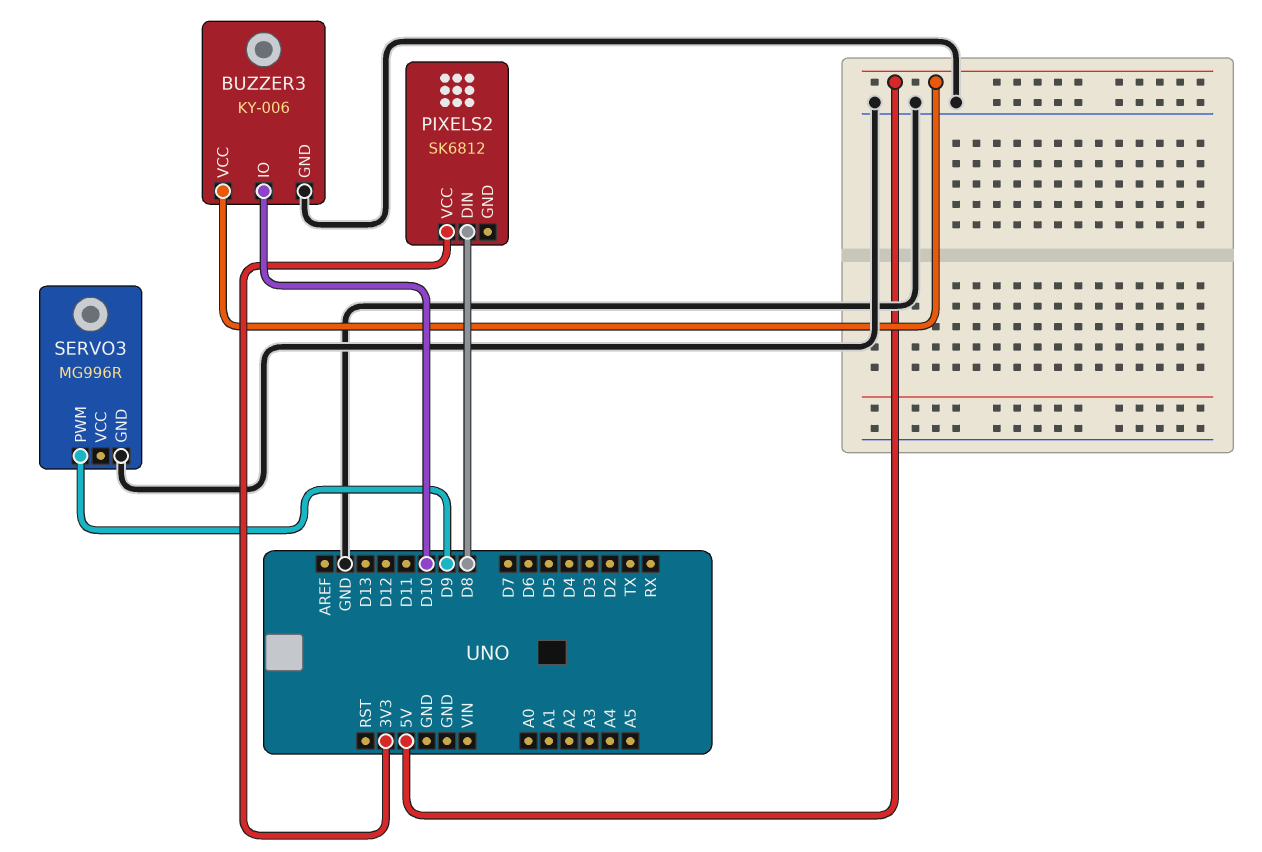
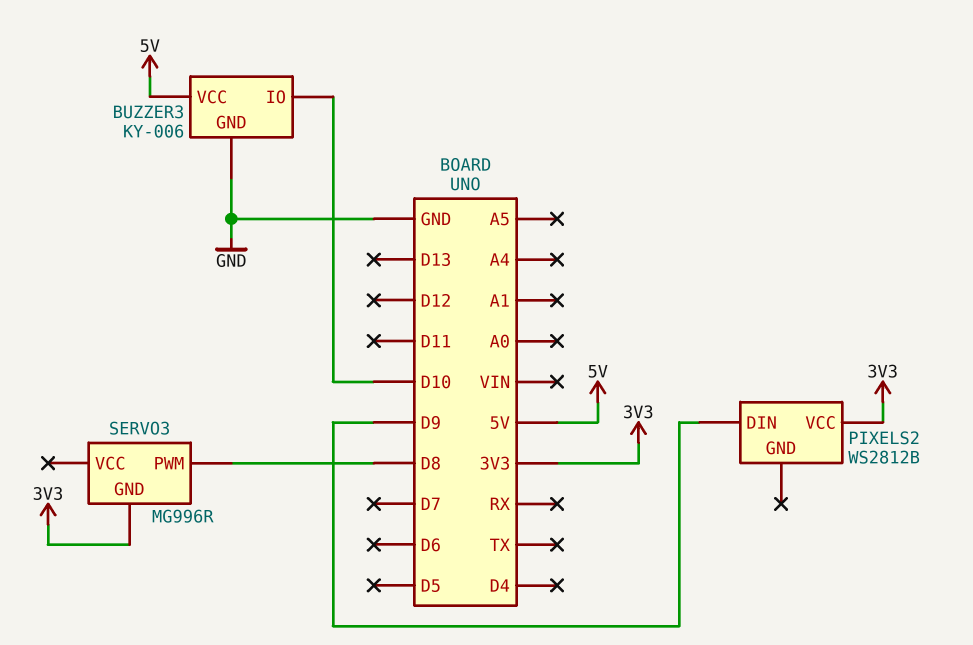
PIXELS2: SK6812 -> WS2812B
PIXELS2 pin DIN: D8 -> D9
SERVO3 pin GND: GND -> 3V3
SERVO3 pin PWM: D9 -> D8

